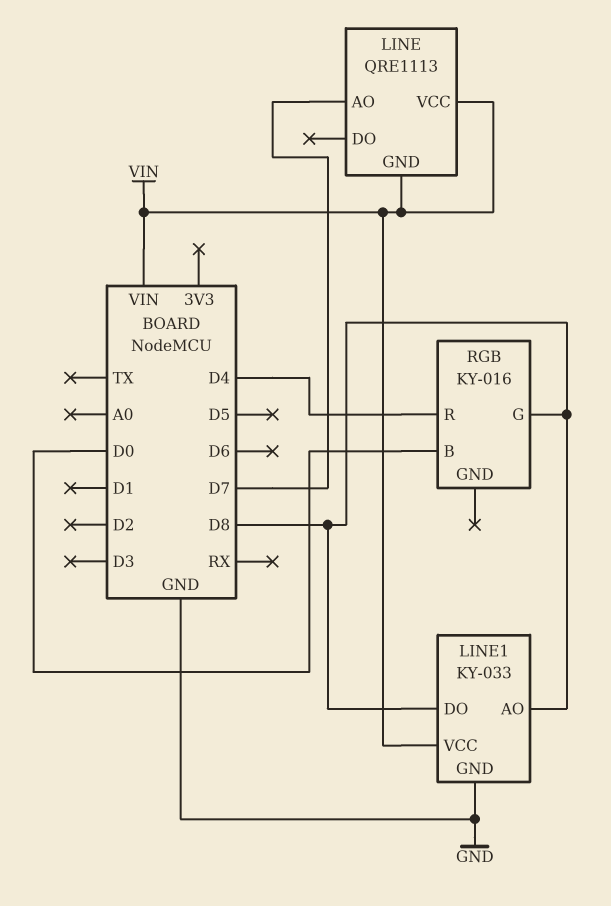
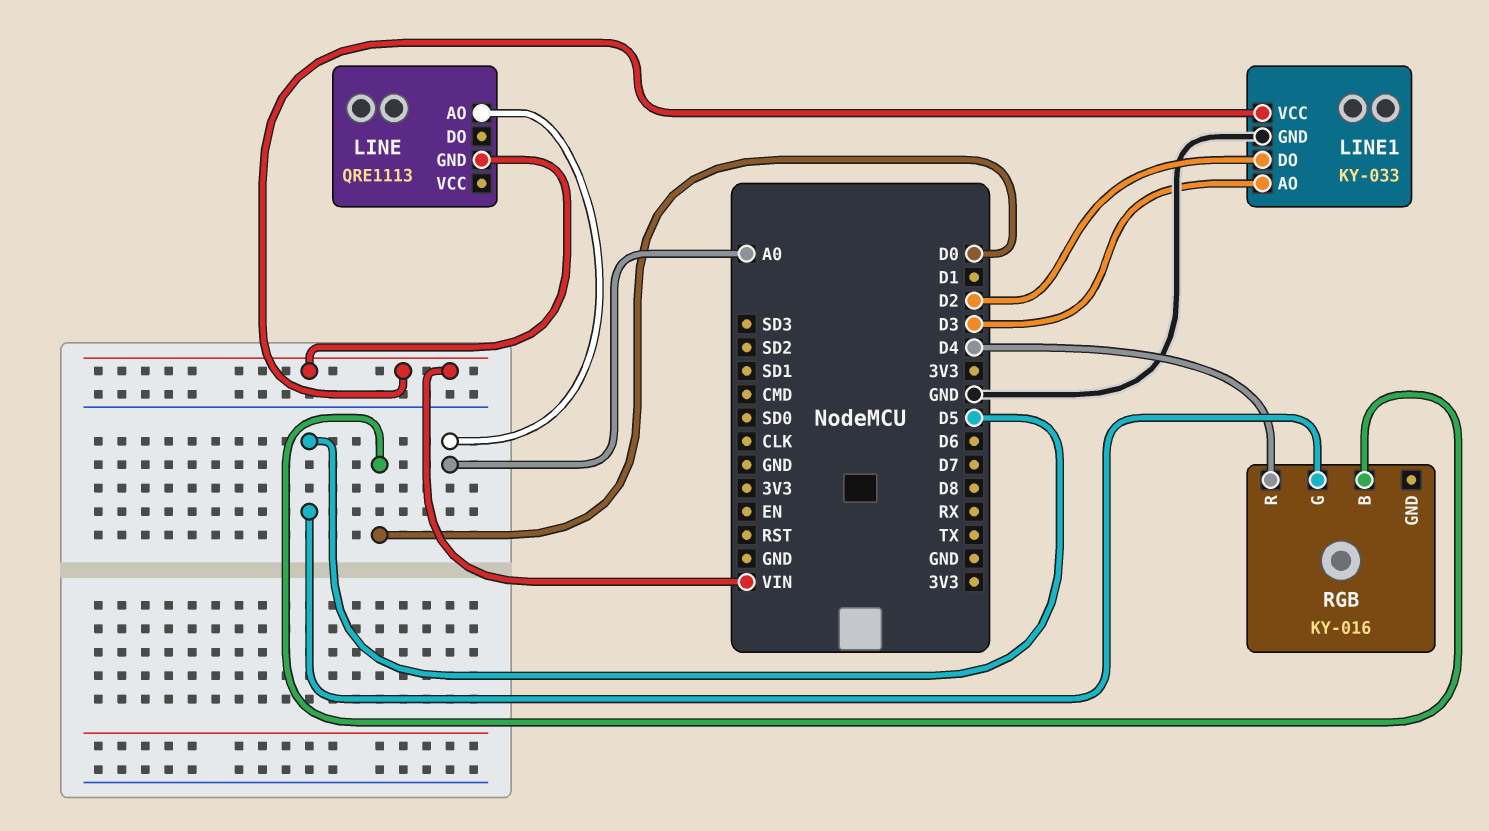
LINE pin AO: D7 -> A0
LINE pin VCC: VIN -> none
LINE1 pin AO: D8 -> D3
LINE1 pin DO: D8 -> D2
RGB pin G: D8 -> D5

